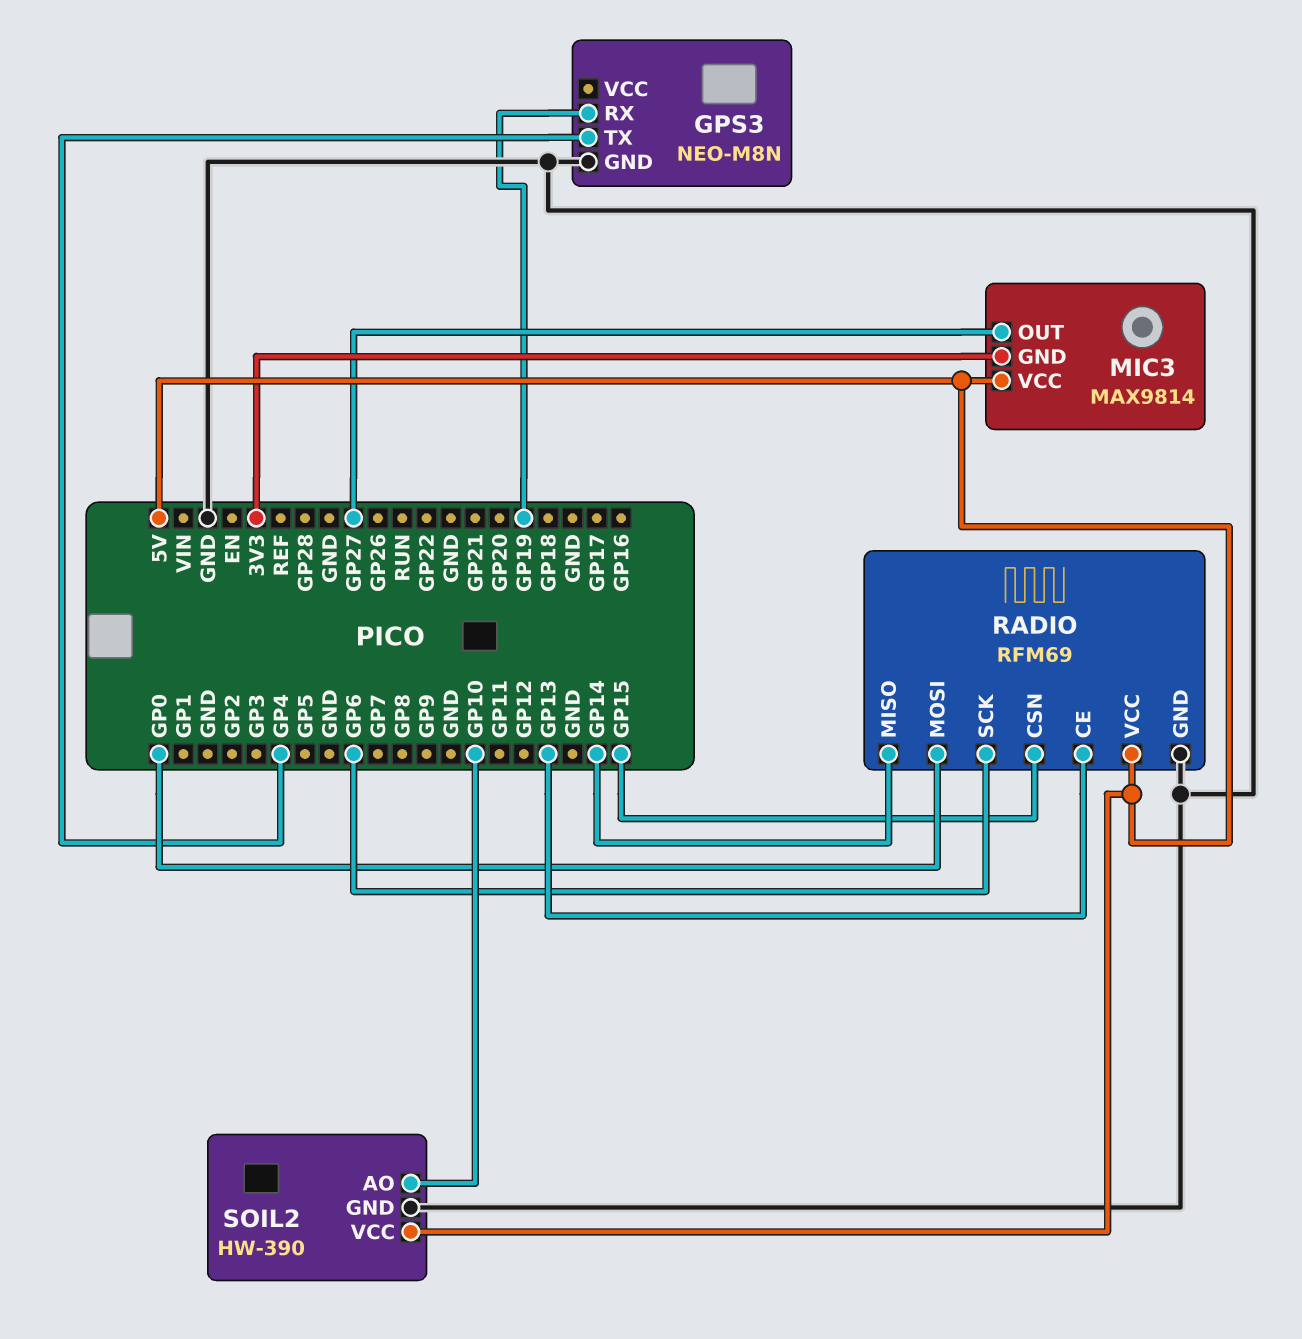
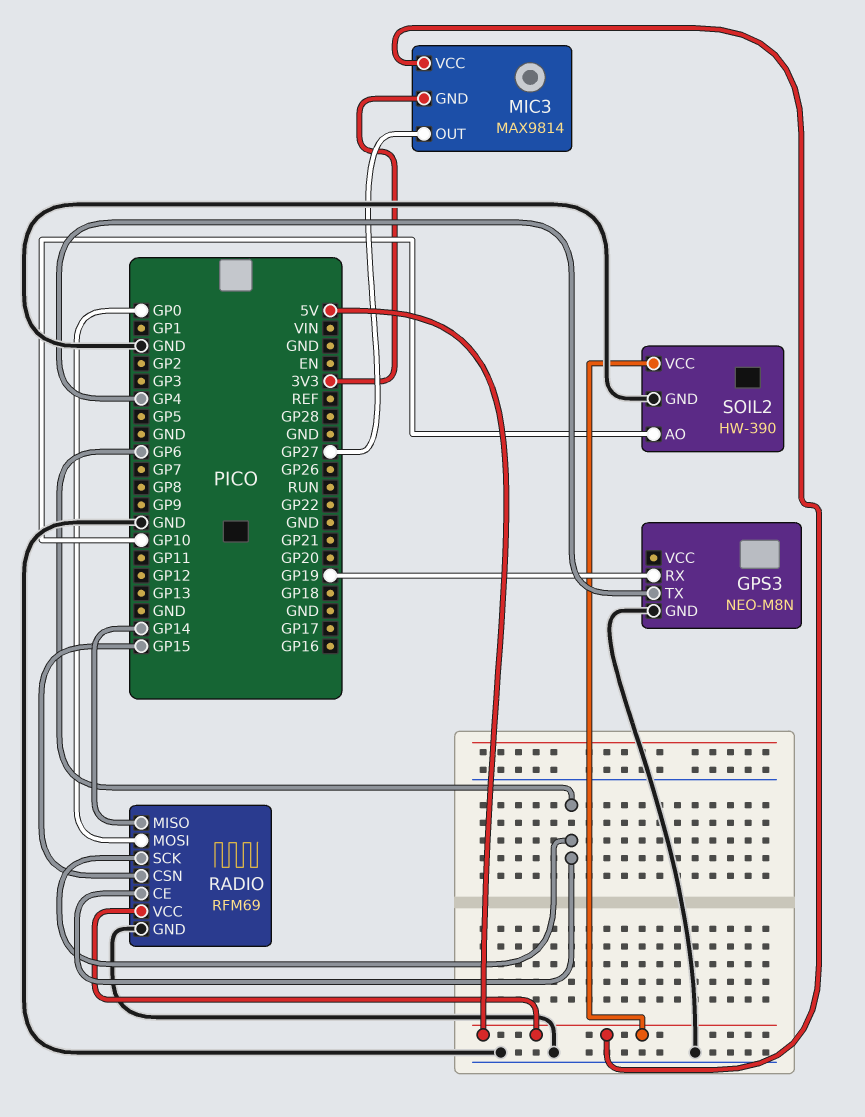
RADIO pin CE: GP13 -> GP6

